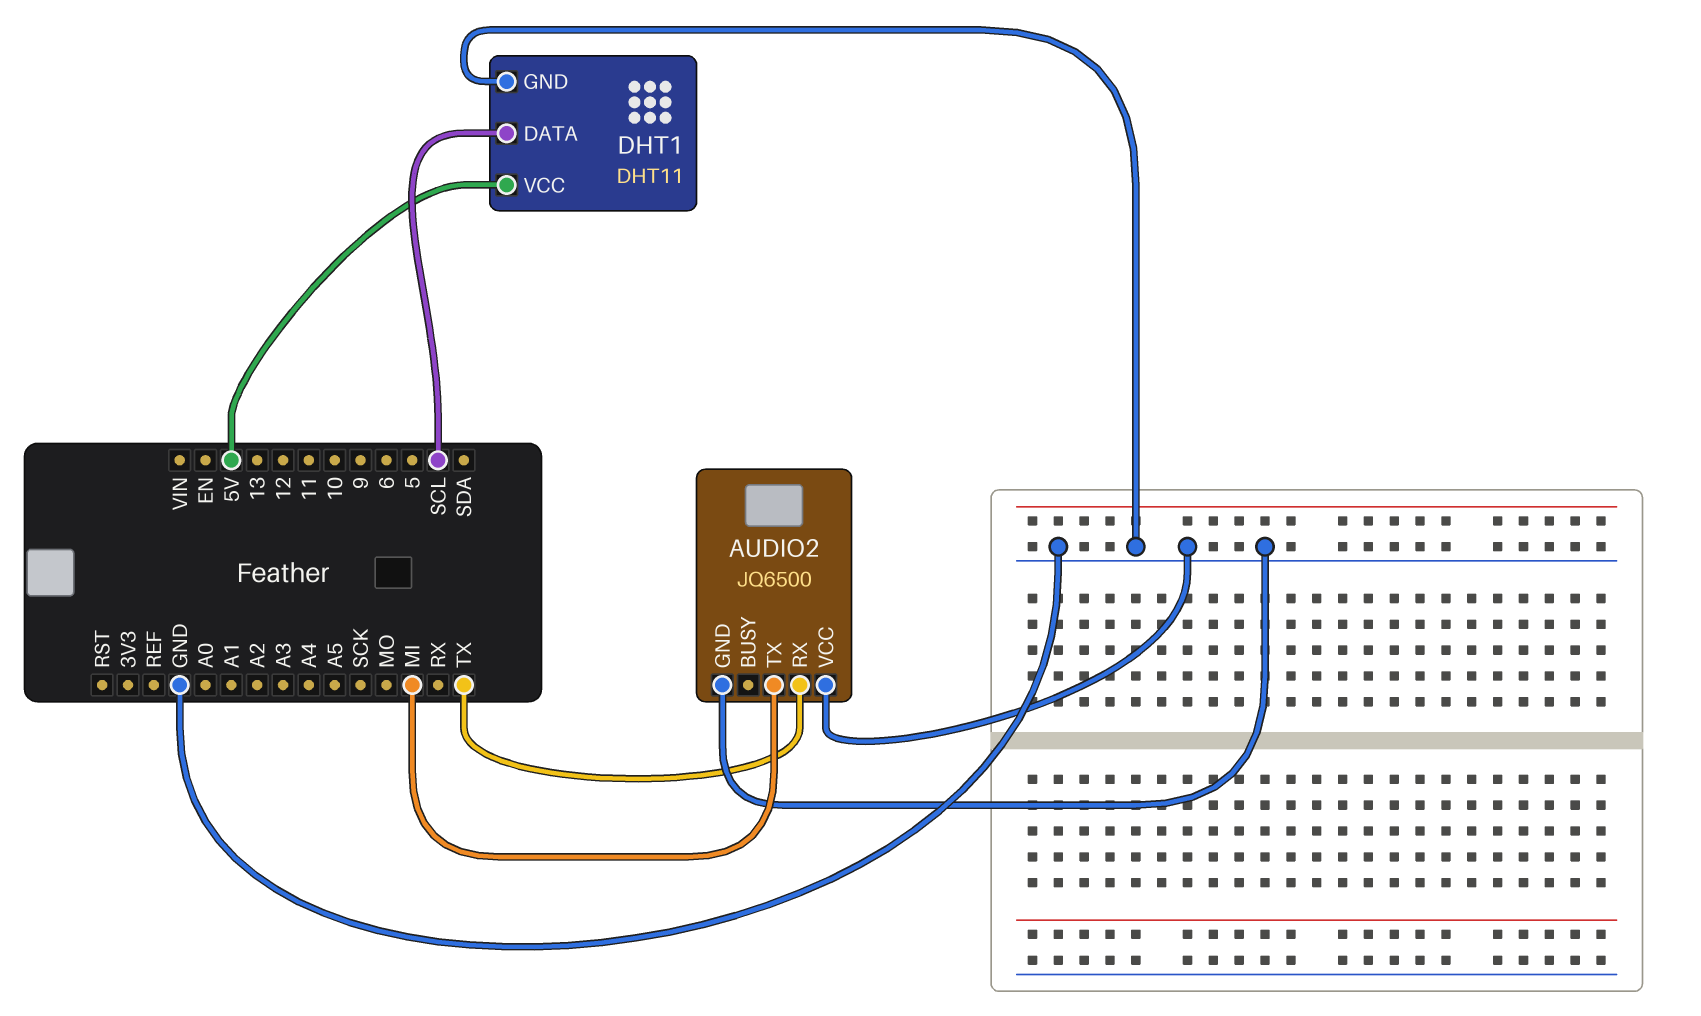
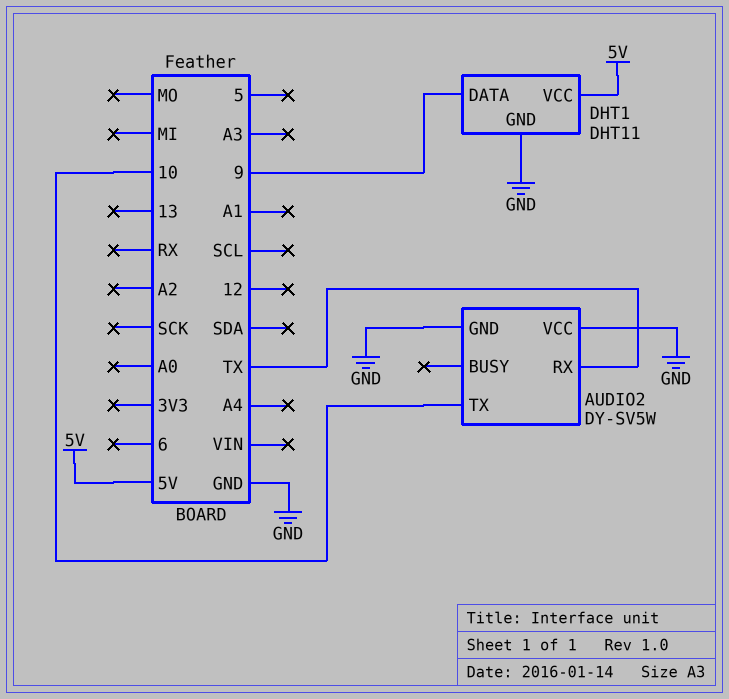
AUDIO2: JQ6500 -> DY-SV5W
AUDIO2 pin TX: MI -> 10
DHT1 pin DATA: SCL -> 9

